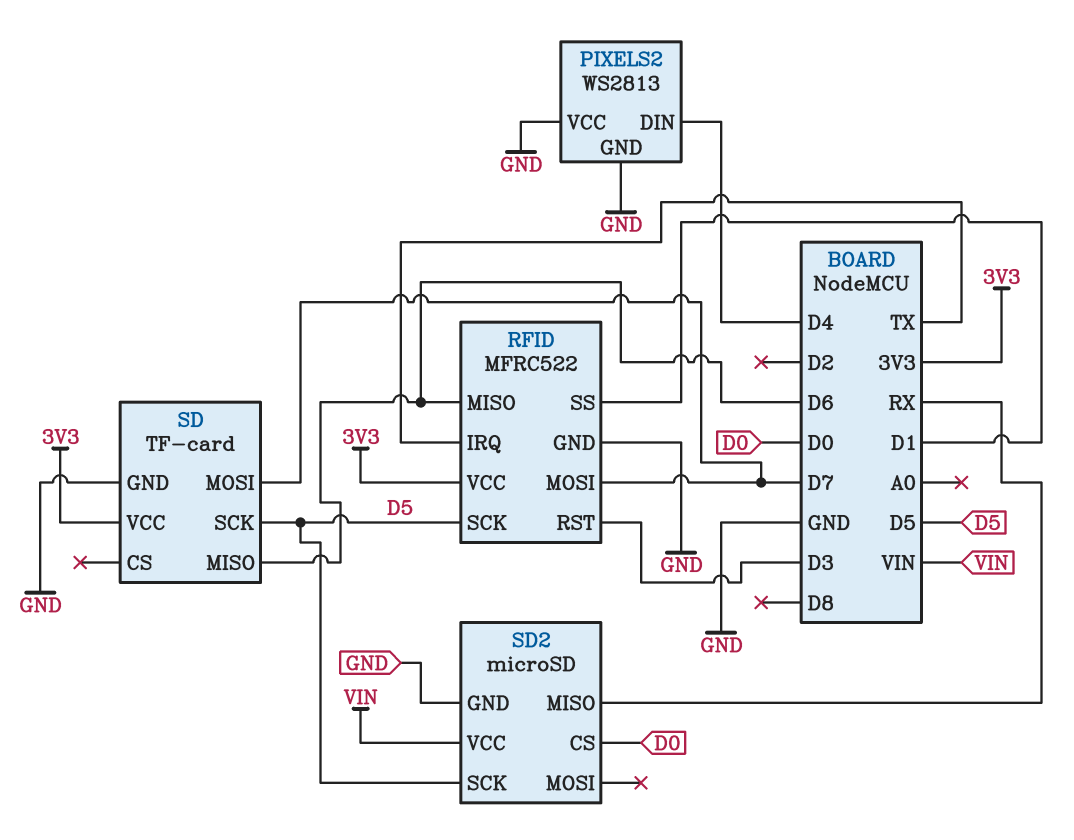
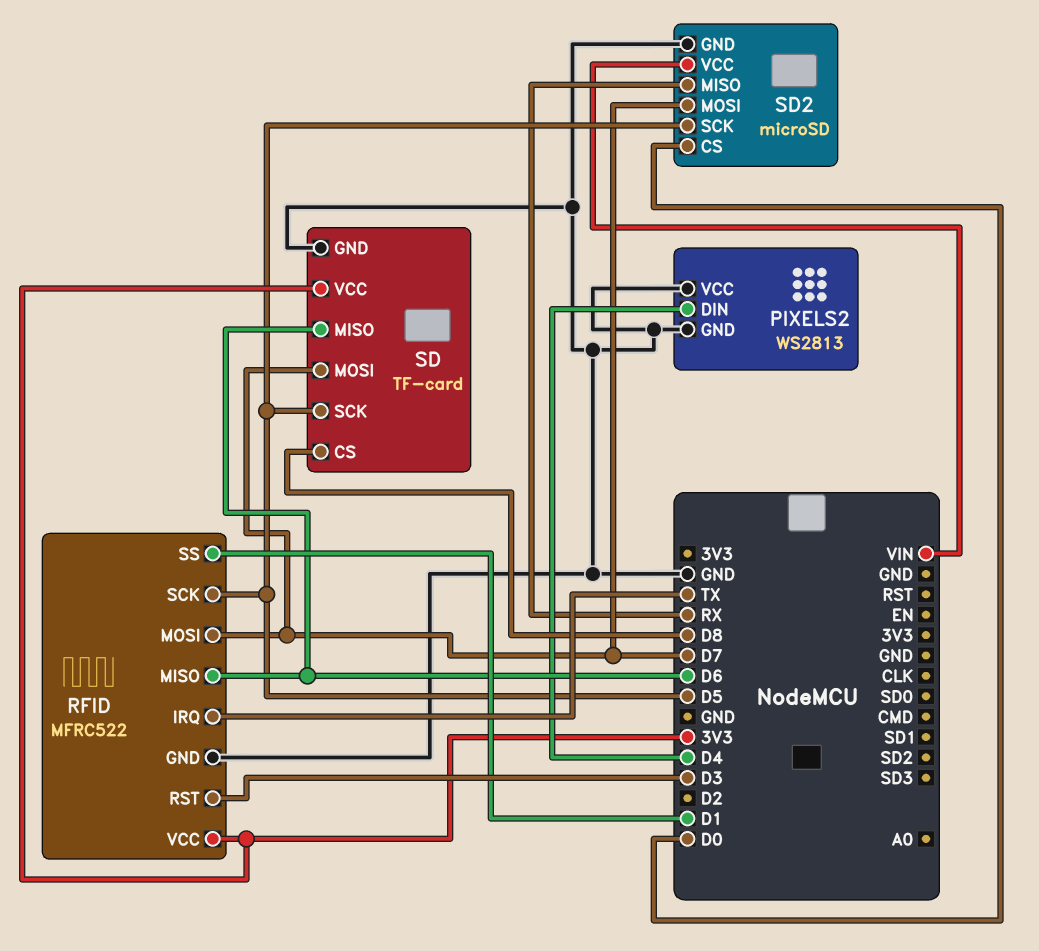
SD pin CS: none -> D8
SD2 pin MOSI: none -> D7

